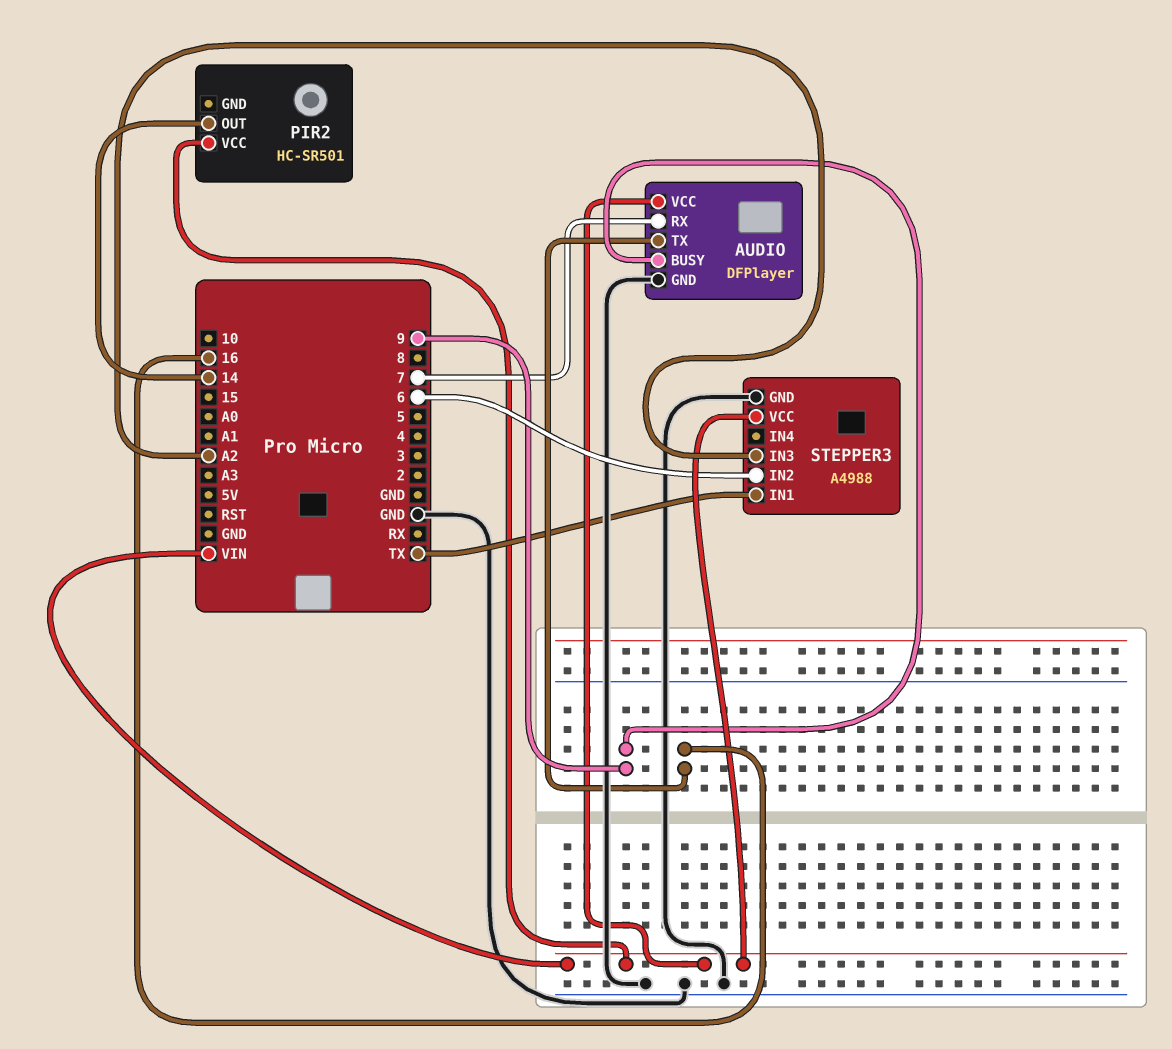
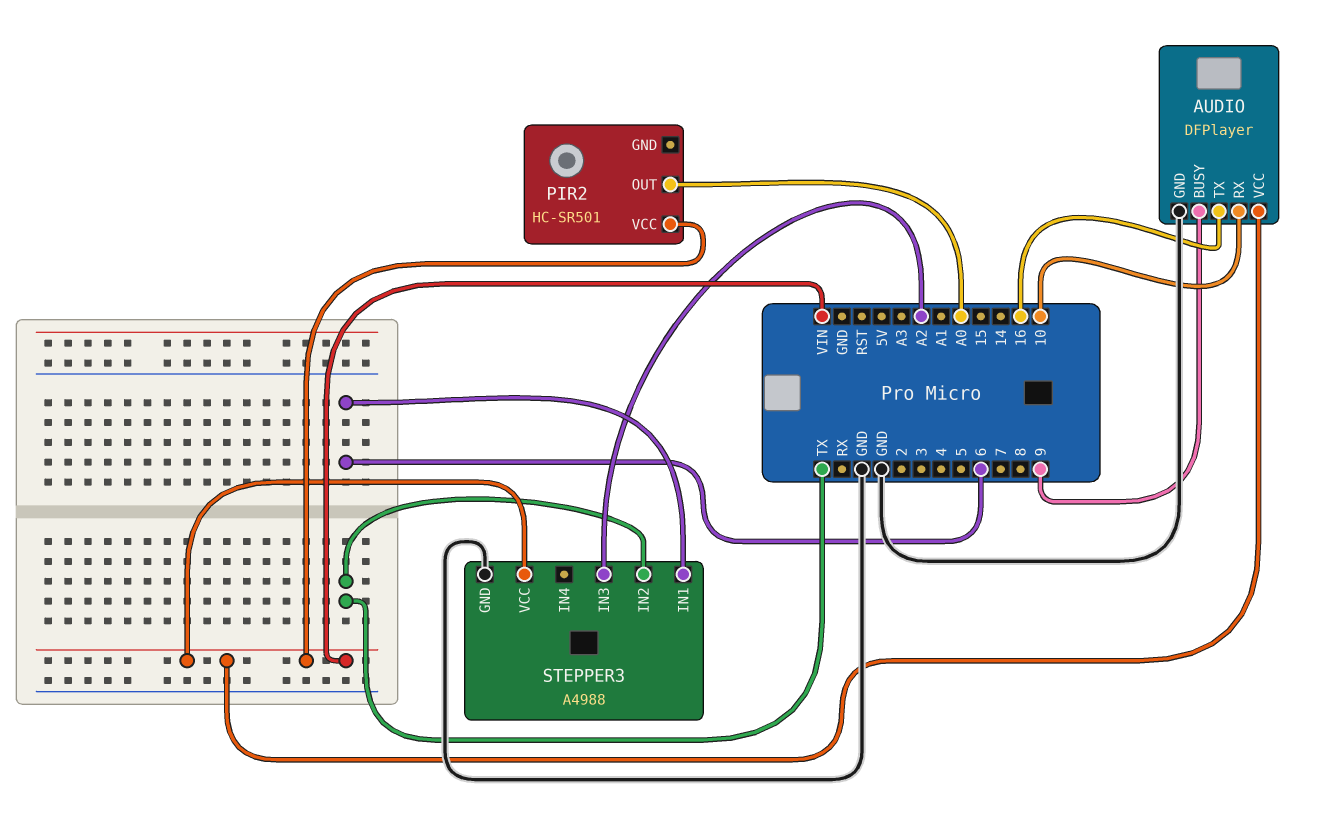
AUDIO pin RX: 7 -> 10
PIR2 pin OUT: 14 -> A0
STEPPER3 pin IN1: TX -> 6
STEPPER3 pin IN2: 6 -> TX

